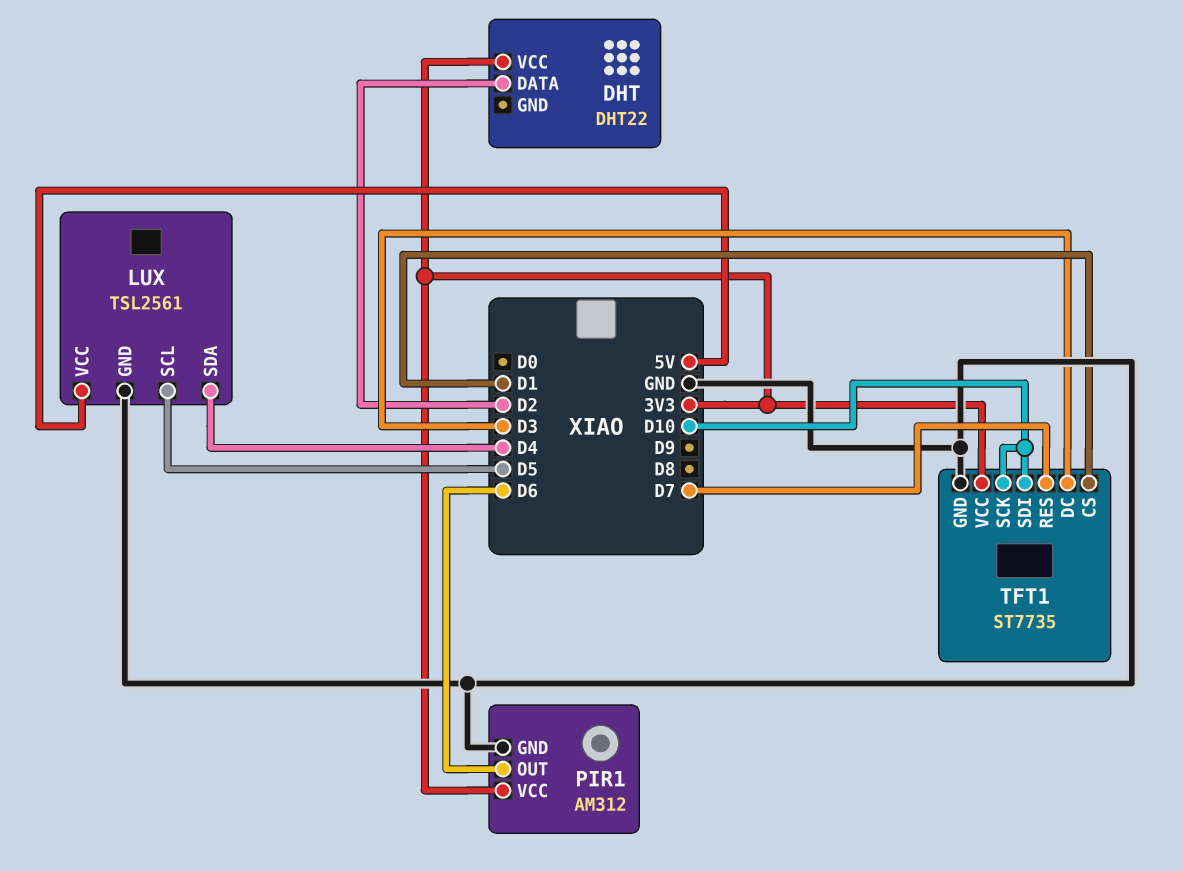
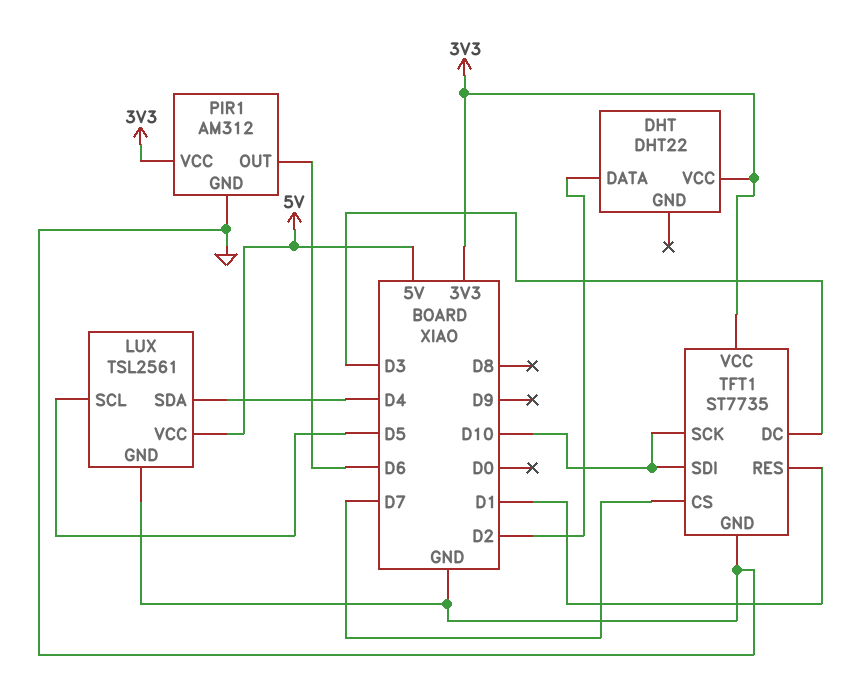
TFT1 pin CS: D1 -> D7
TFT1 pin RES: D7 -> D1

